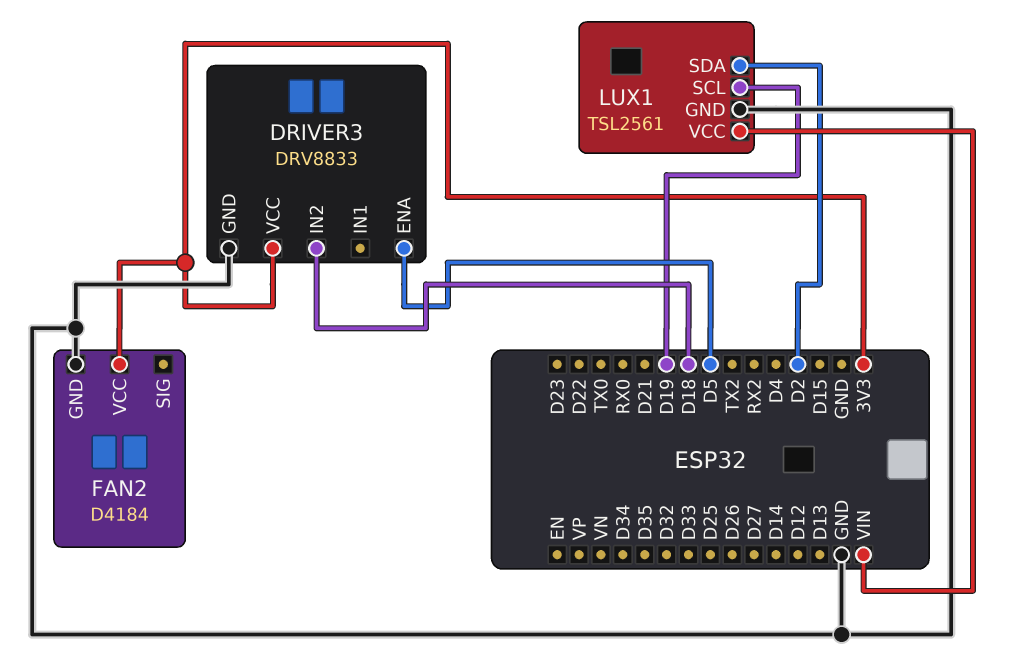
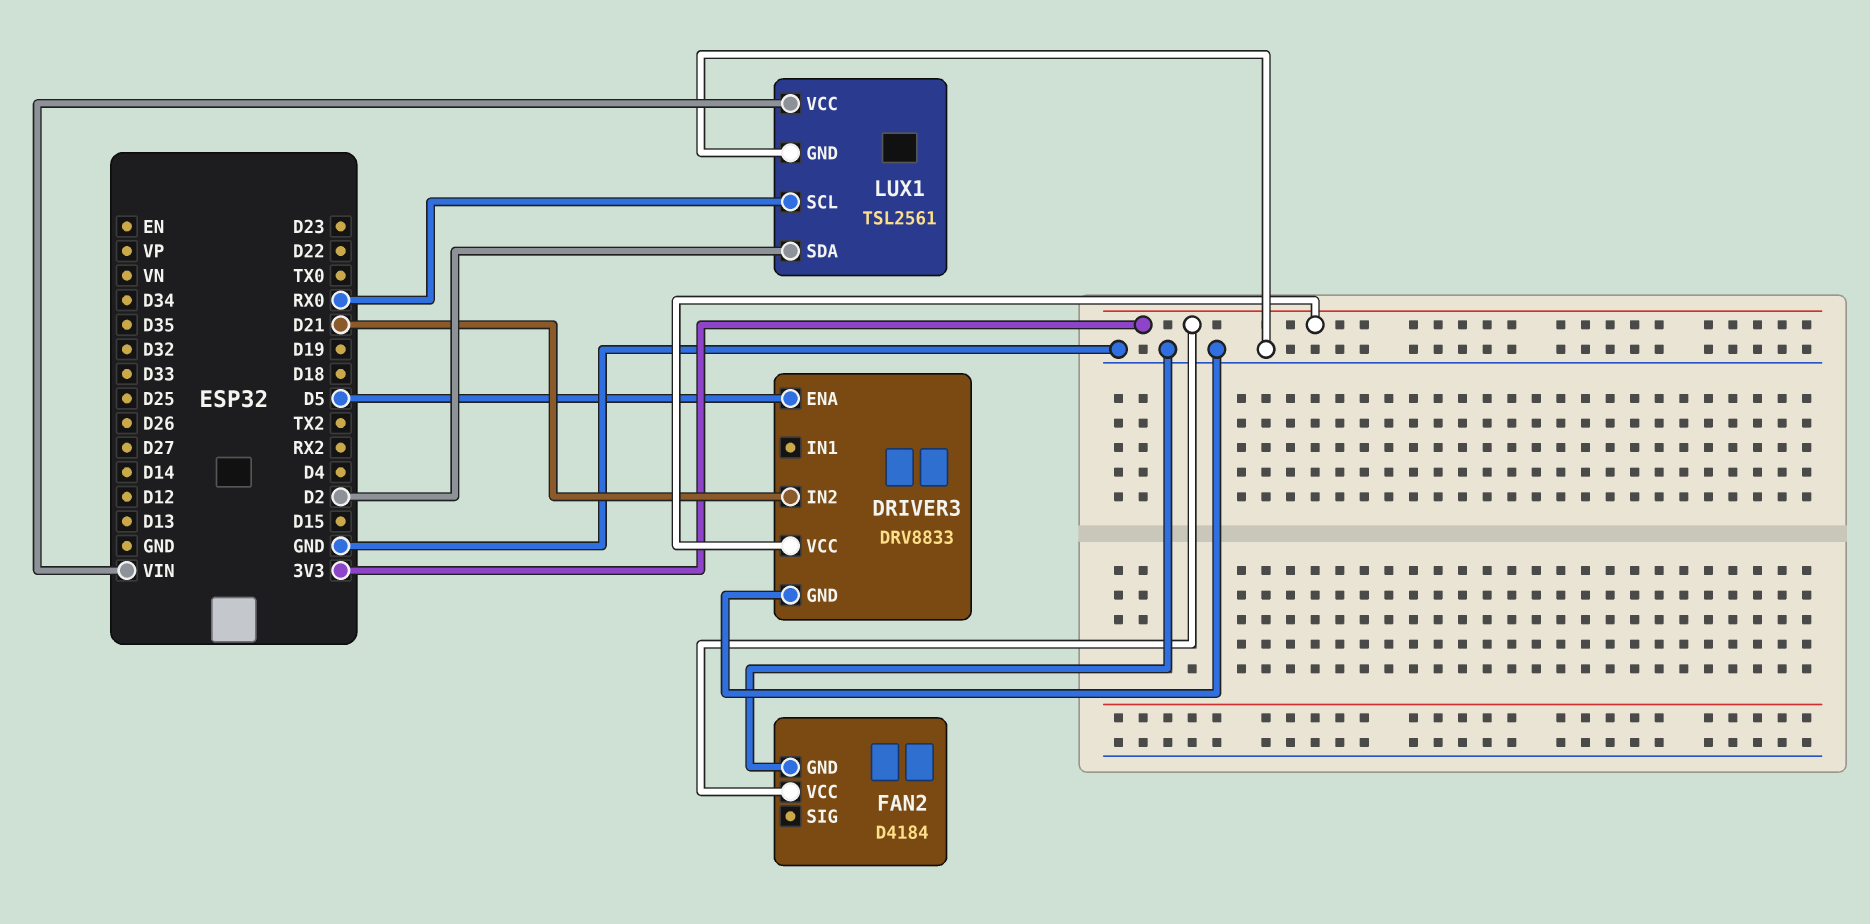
DRIVER3 pin IN2: D18 -> D21
LUX1 pin SCL: D19 -> RX0

